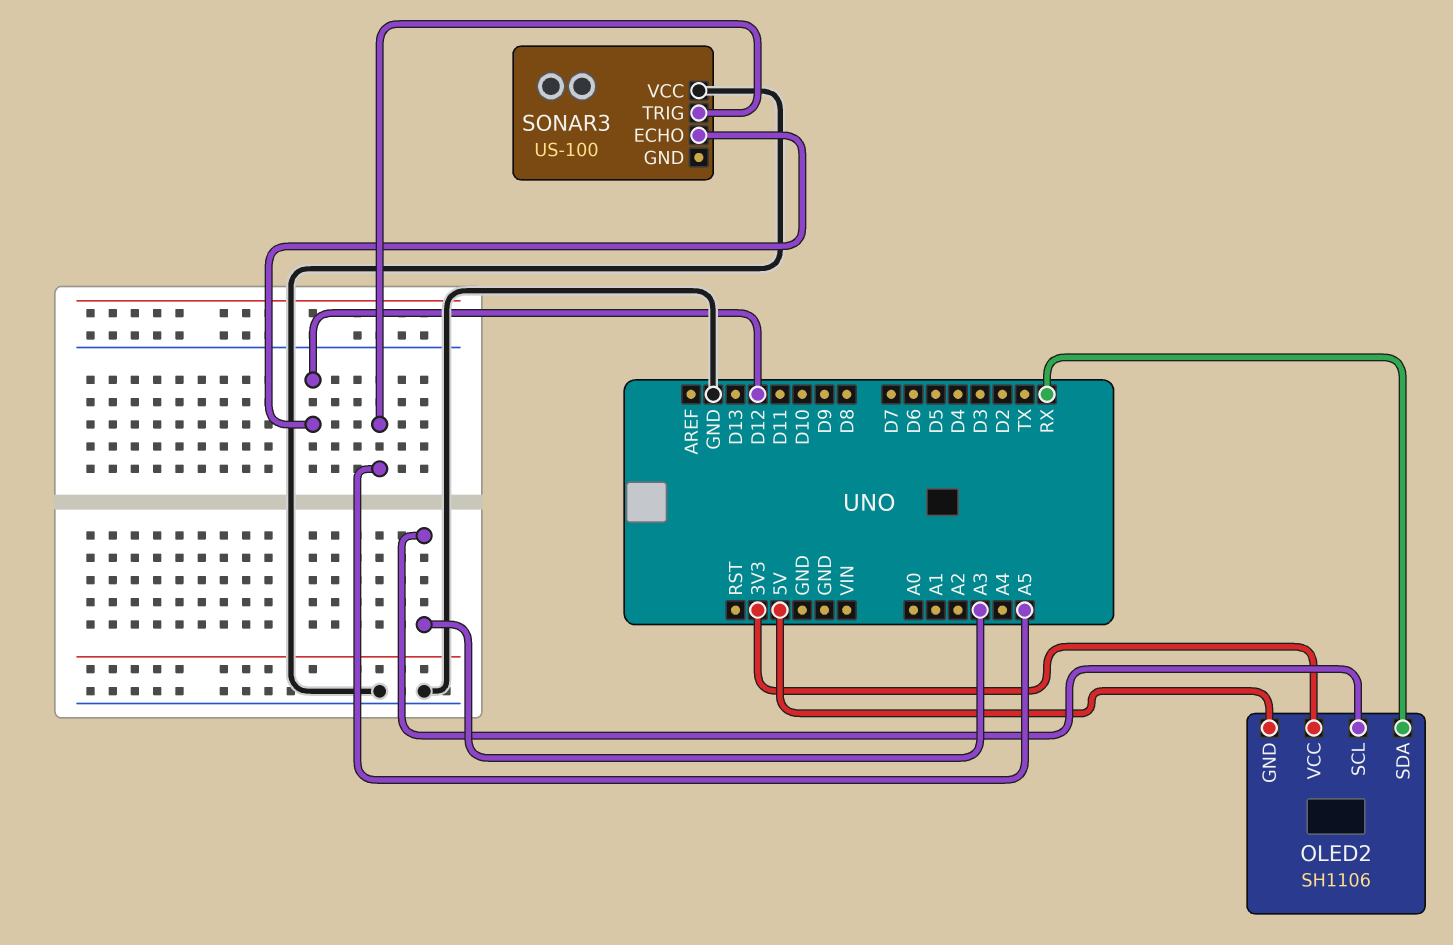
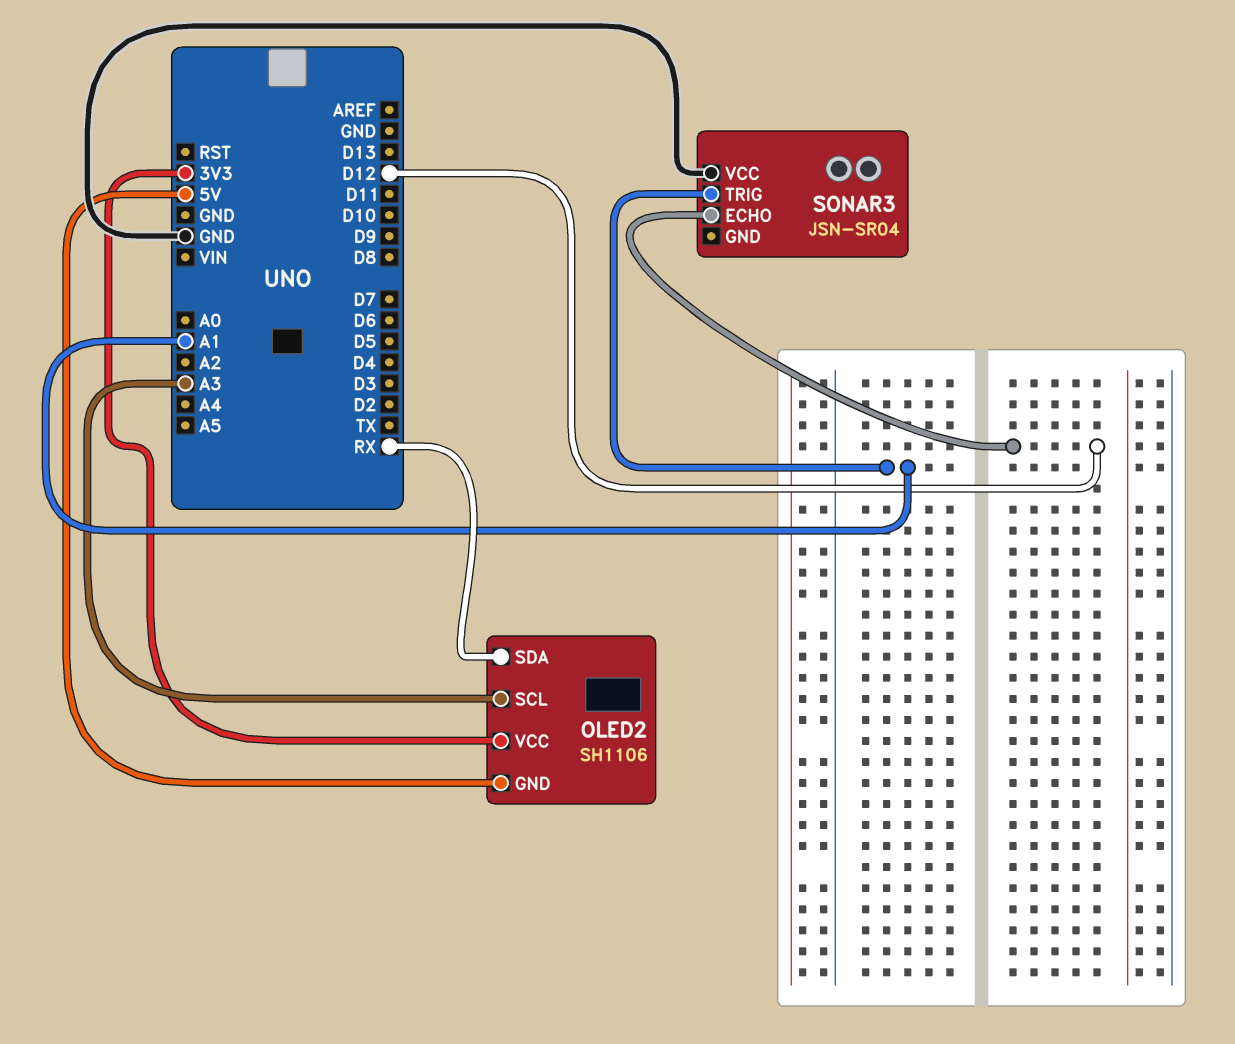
SONAR3: US-100 -> JSN-SR04
SONAR3 pin TRIG: A5 -> A1

